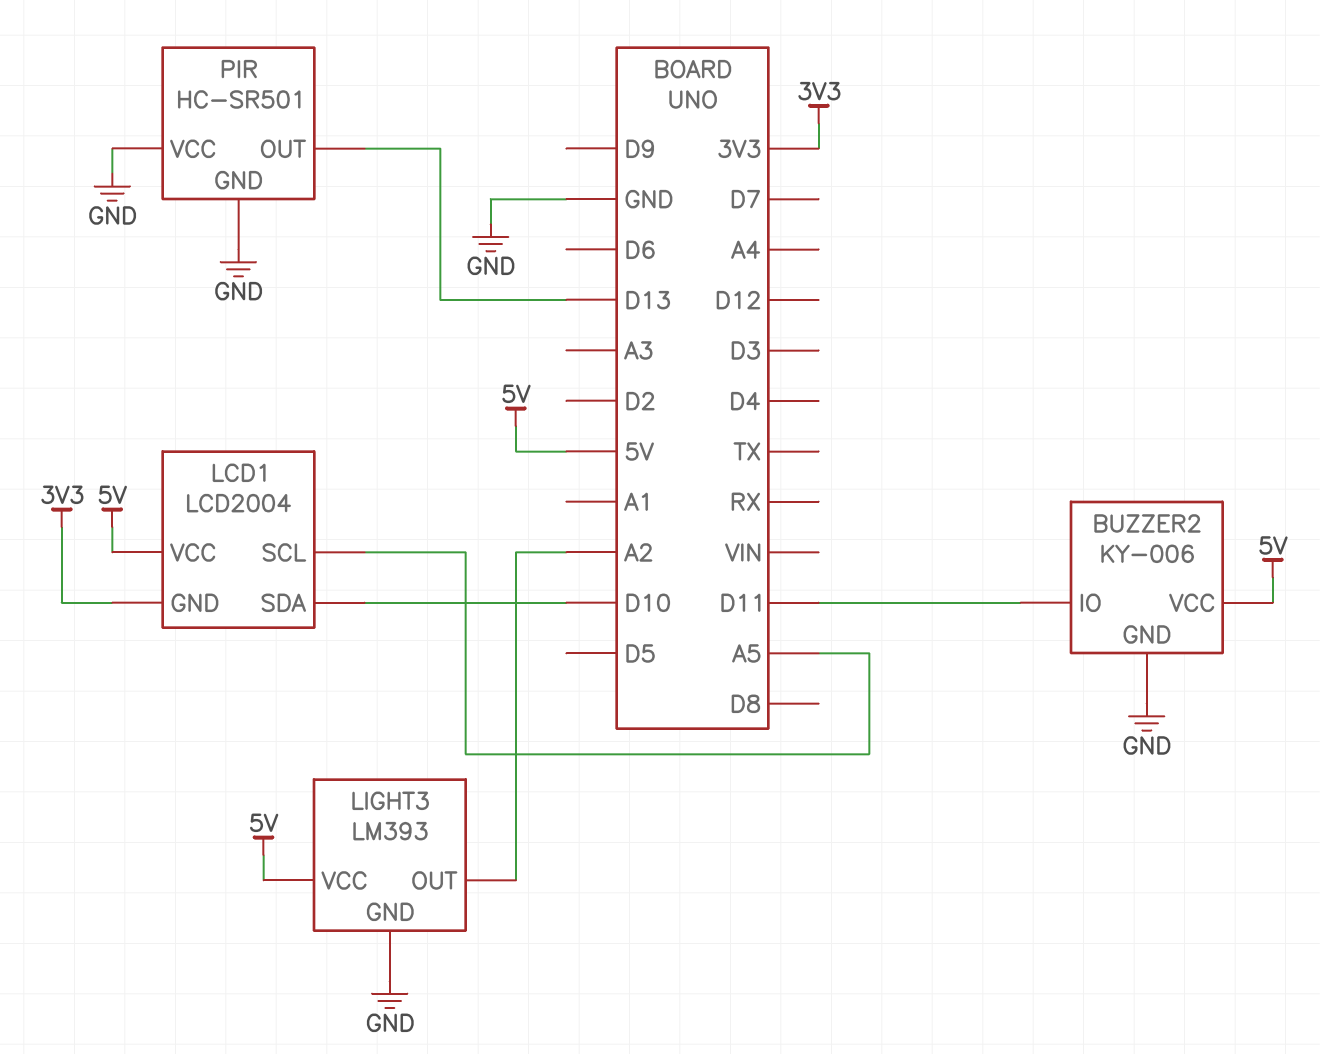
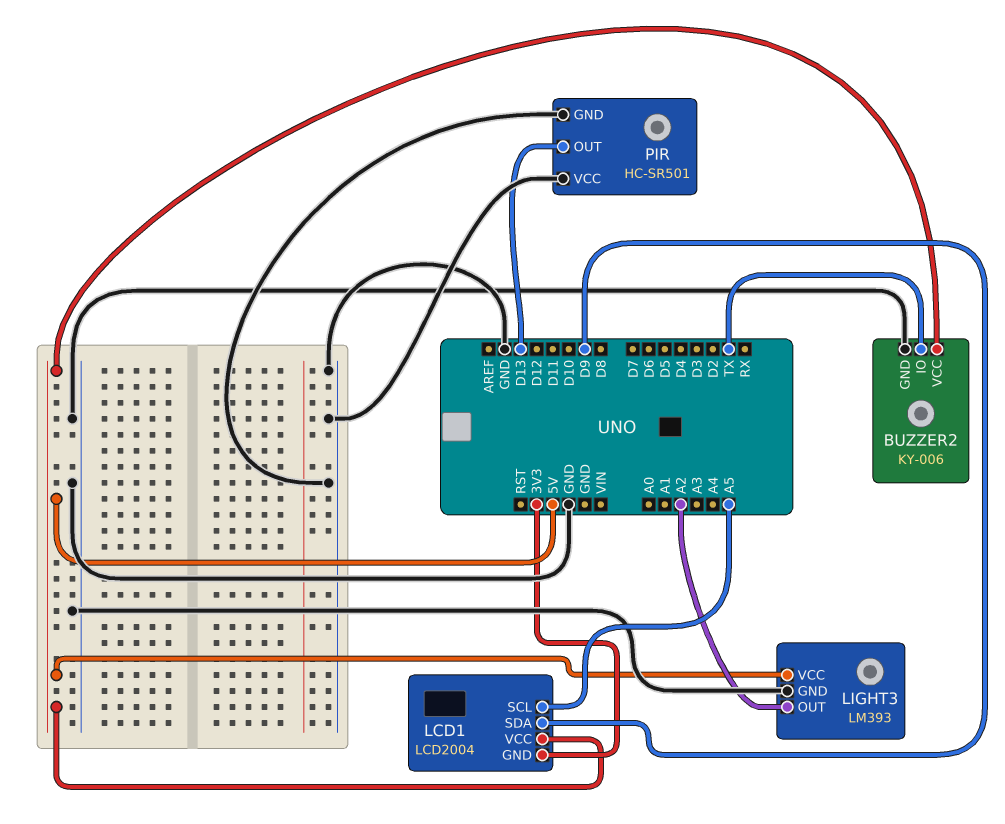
BUZZER2 pin IO: D11 -> TX
LCD1 pin SDA: D10 -> D9

